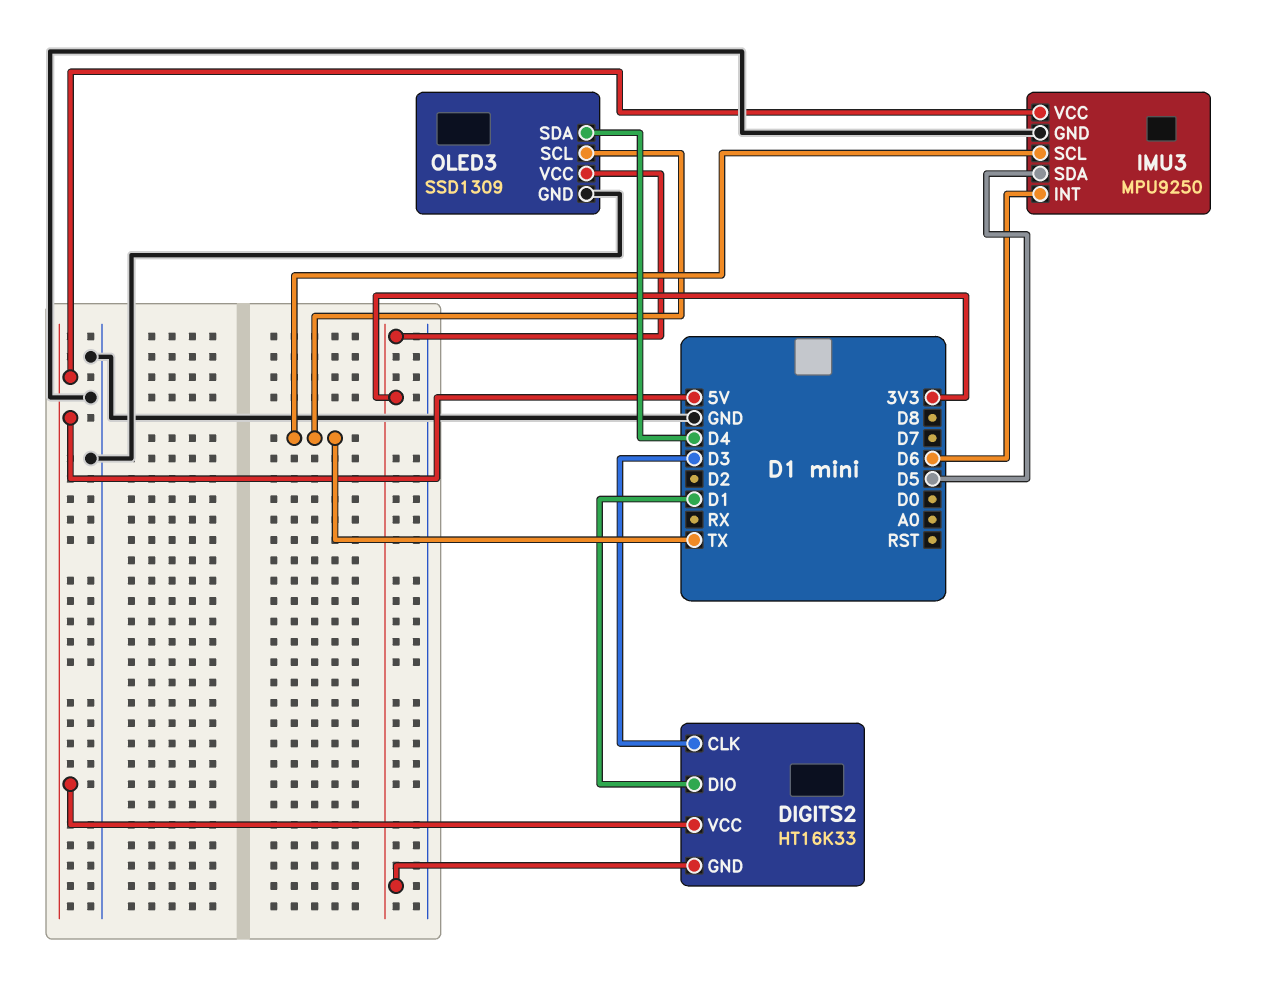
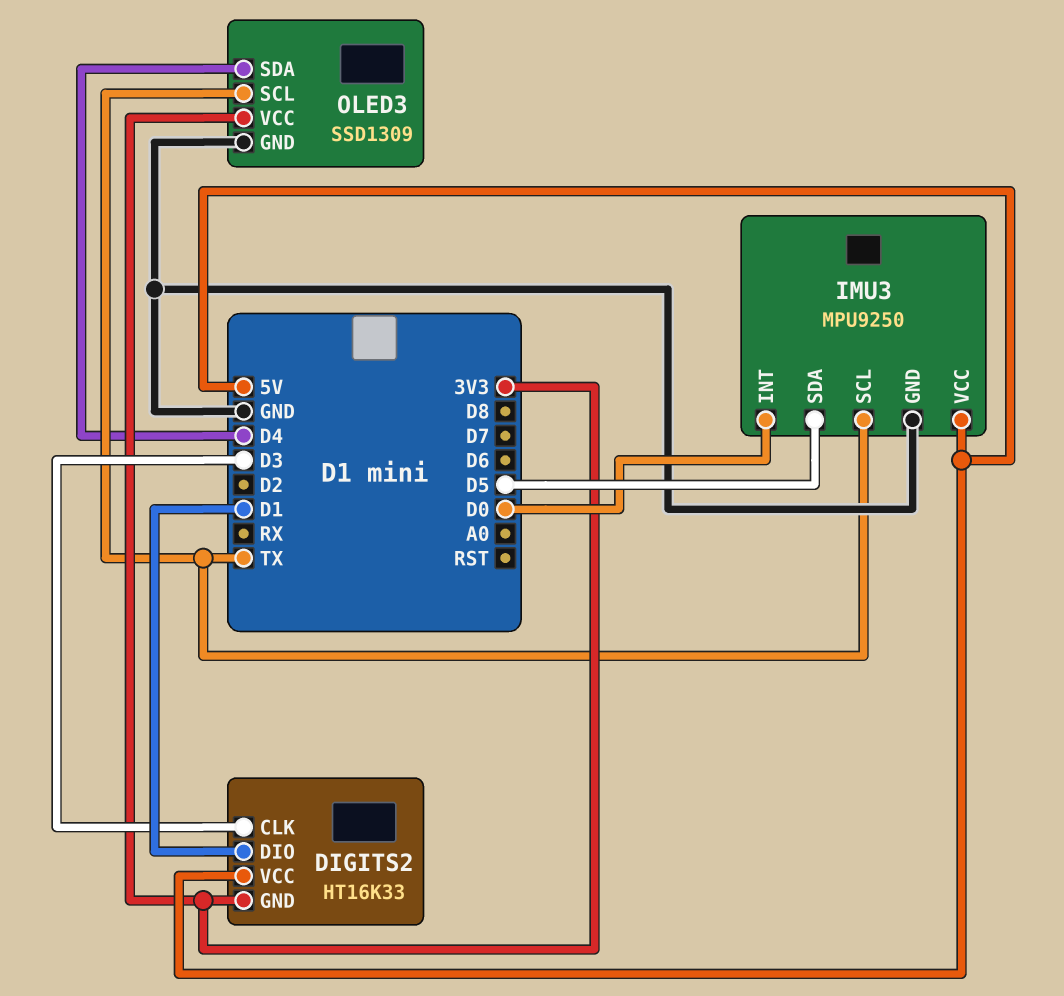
IMU3 pin INT: D6 -> D0

